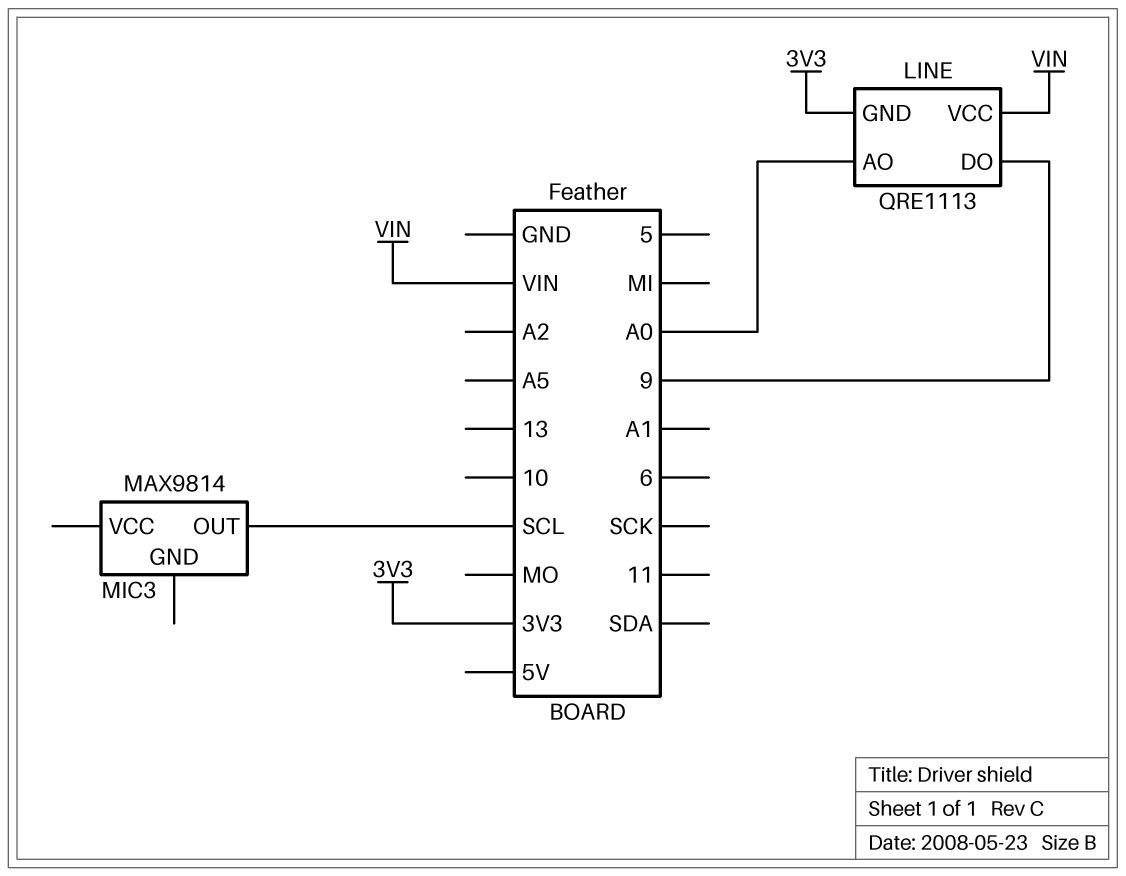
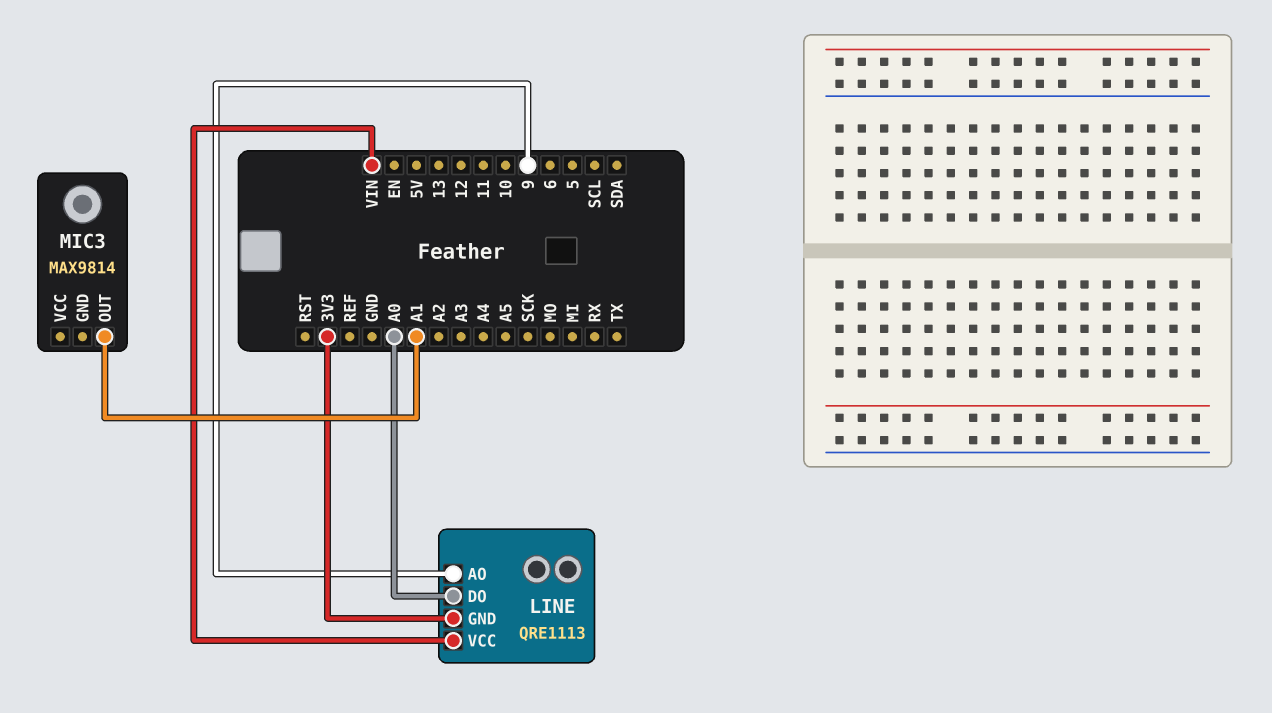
LINE pin AO: A0 -> 9
LINE pin DO: 9 -> A0
MIC3 pin OUT: SCL -> A1

